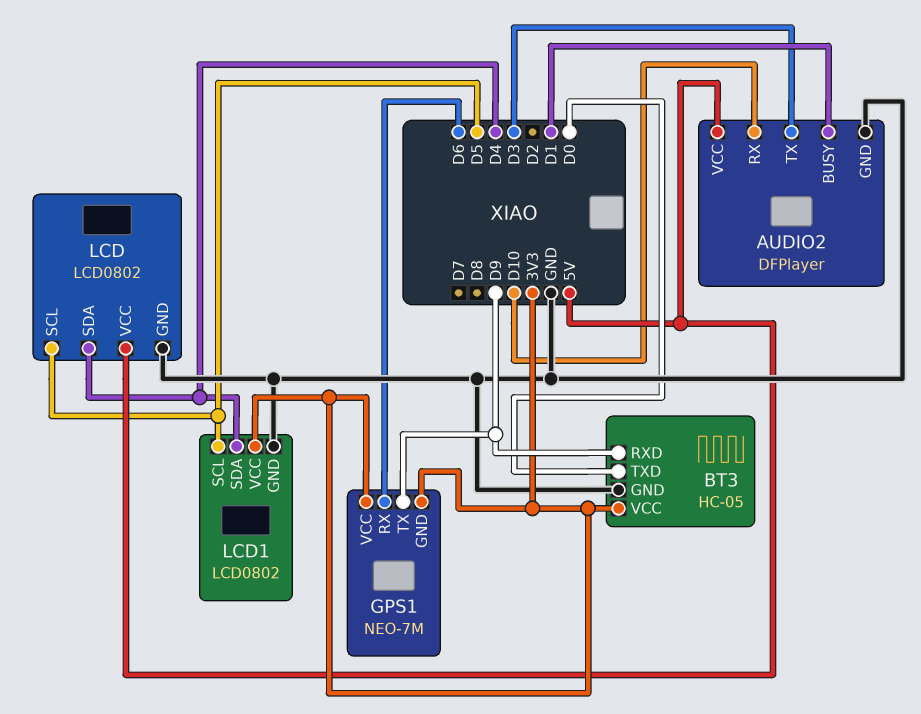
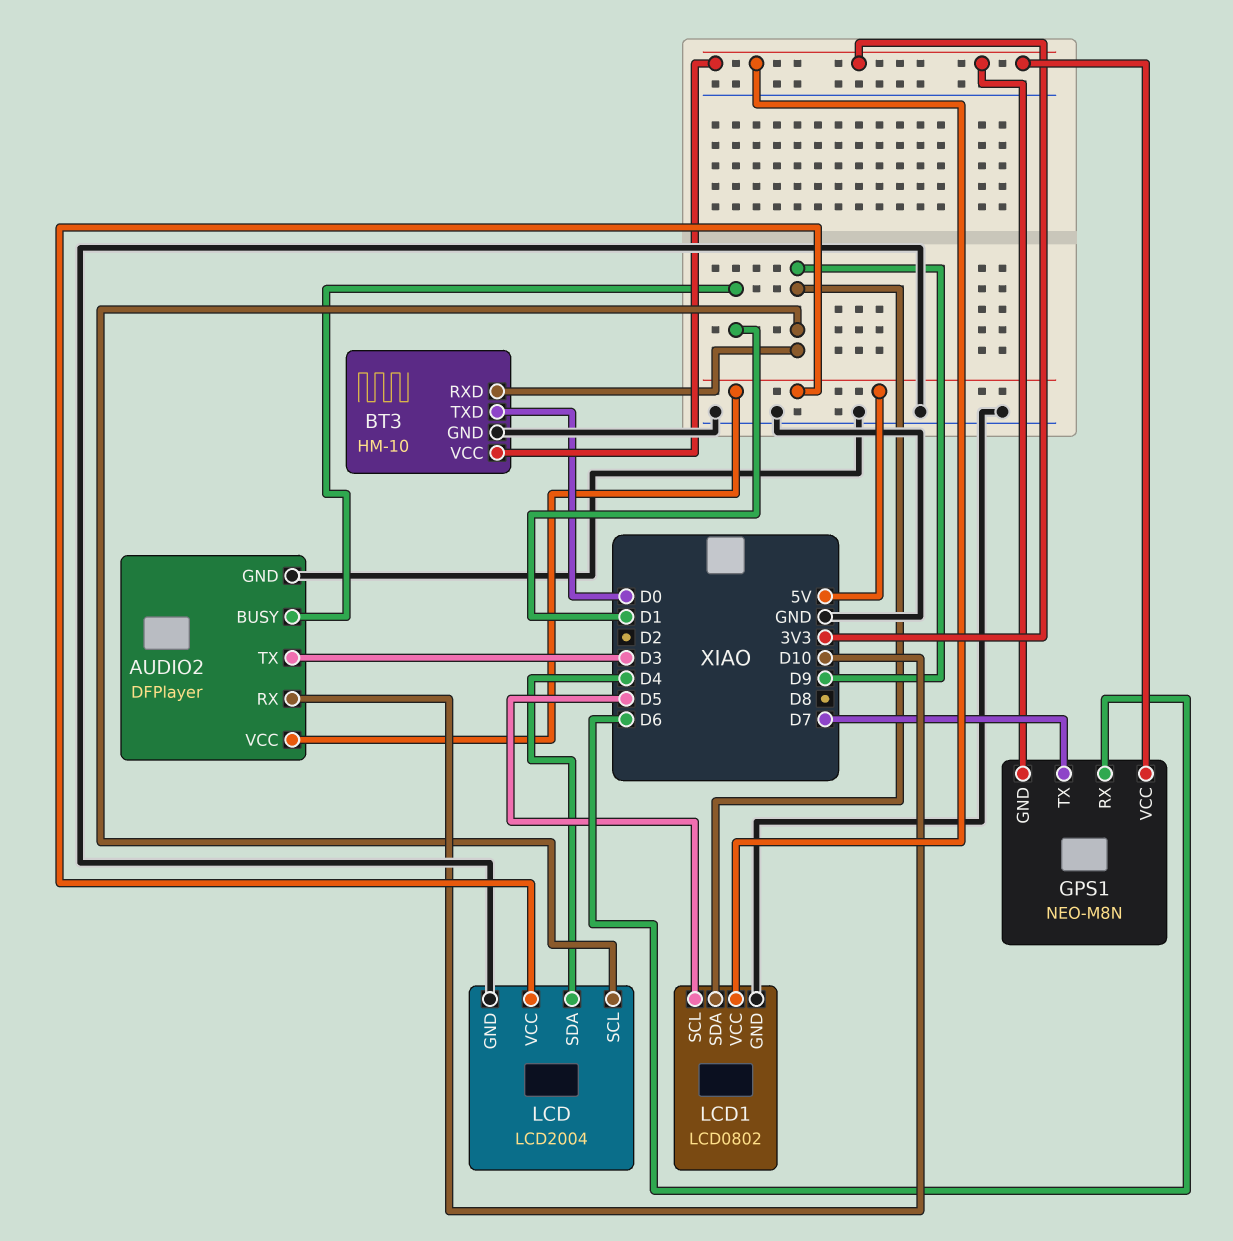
BT3: HC-05 -> HM-10
GPS1: NEO-7M -> NEO-M8N
GPS1 pin TX: D9 -> D7
LCD: LCD0802 -> LCD2004
LCD pin SCL: D5 -> D9
LCD1 pin SDA: D4 -> D9

